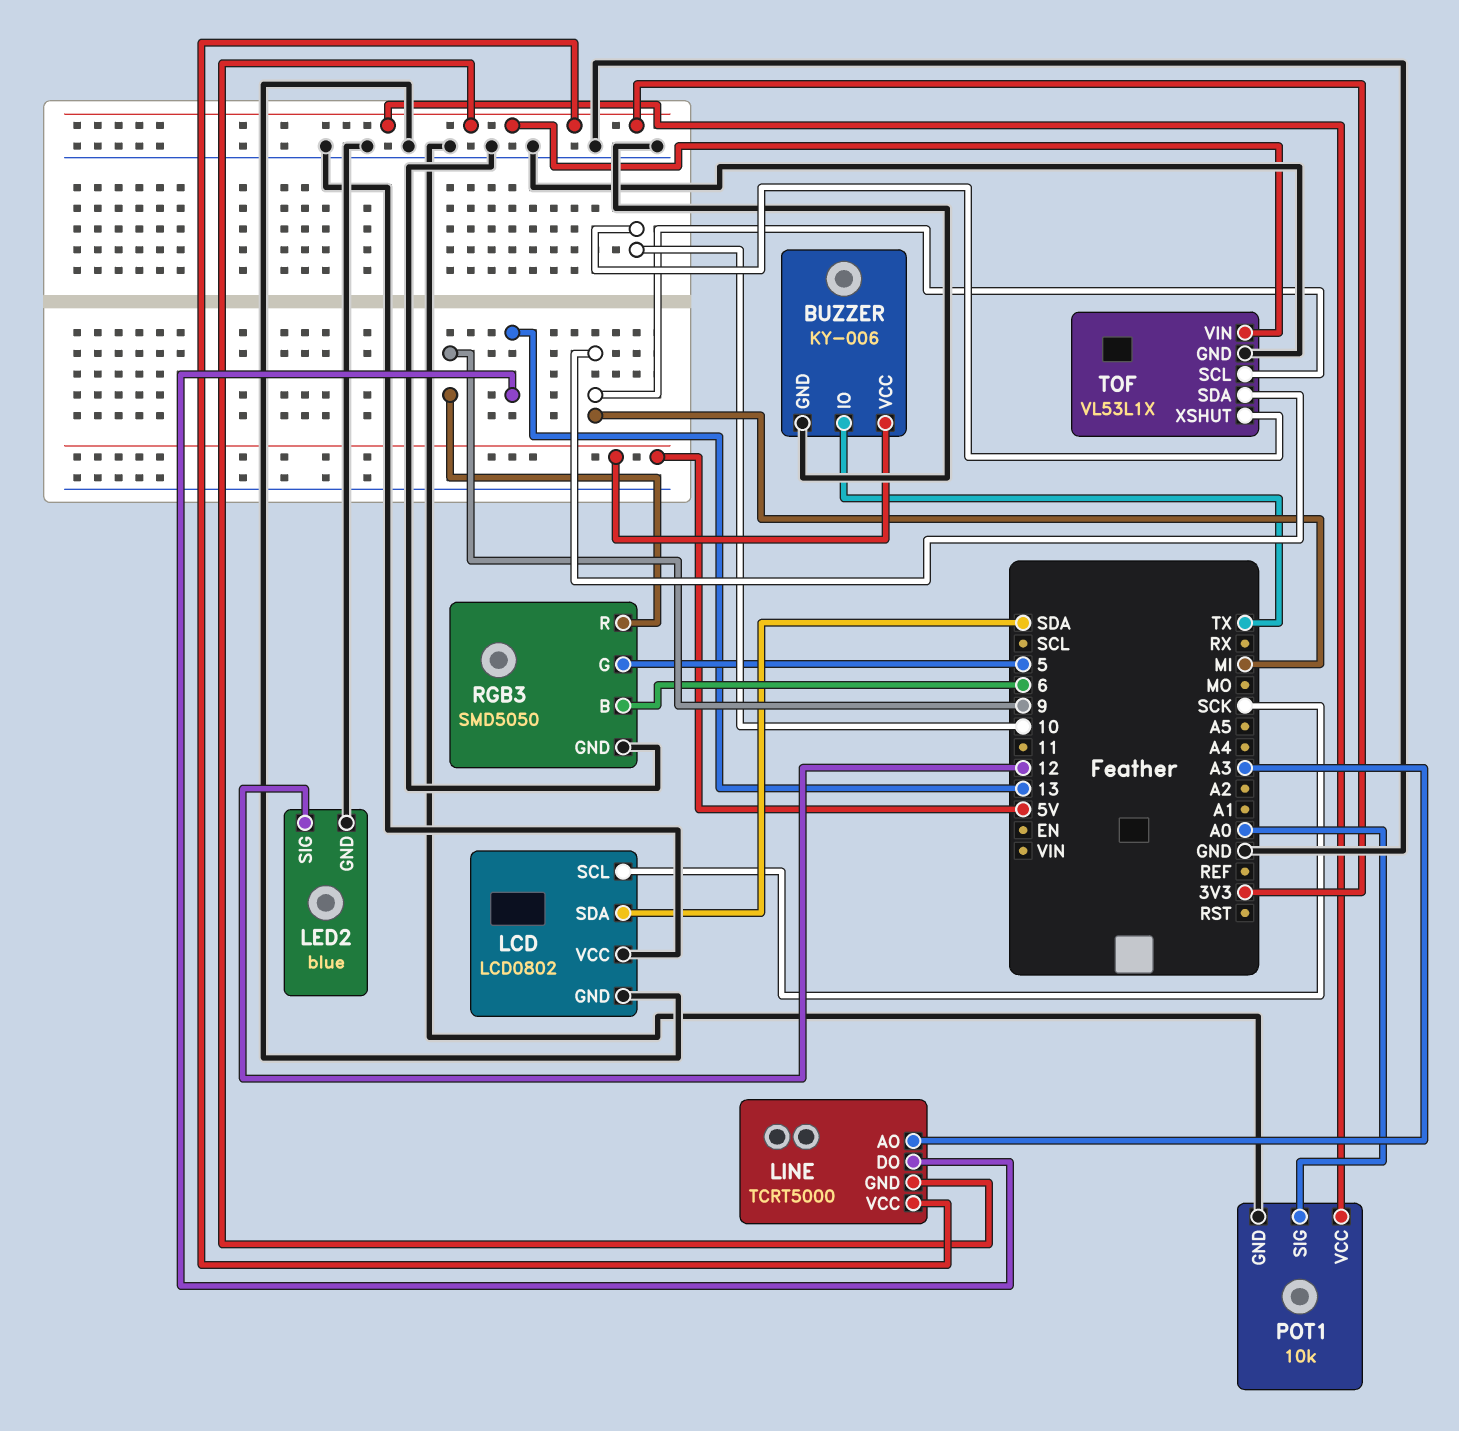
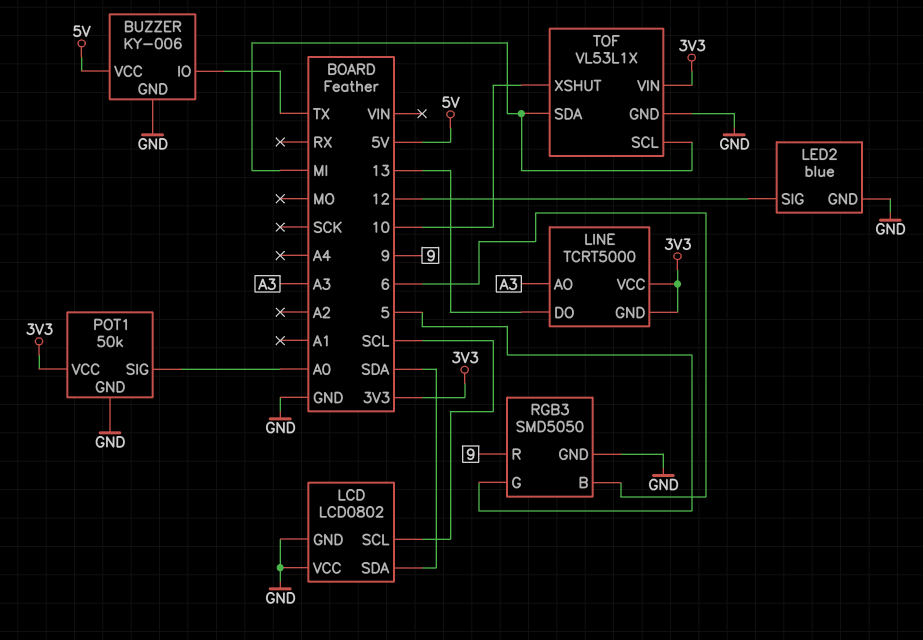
LCD pin SCL: SCK -> SCL
POT1: 10k -> 50k

